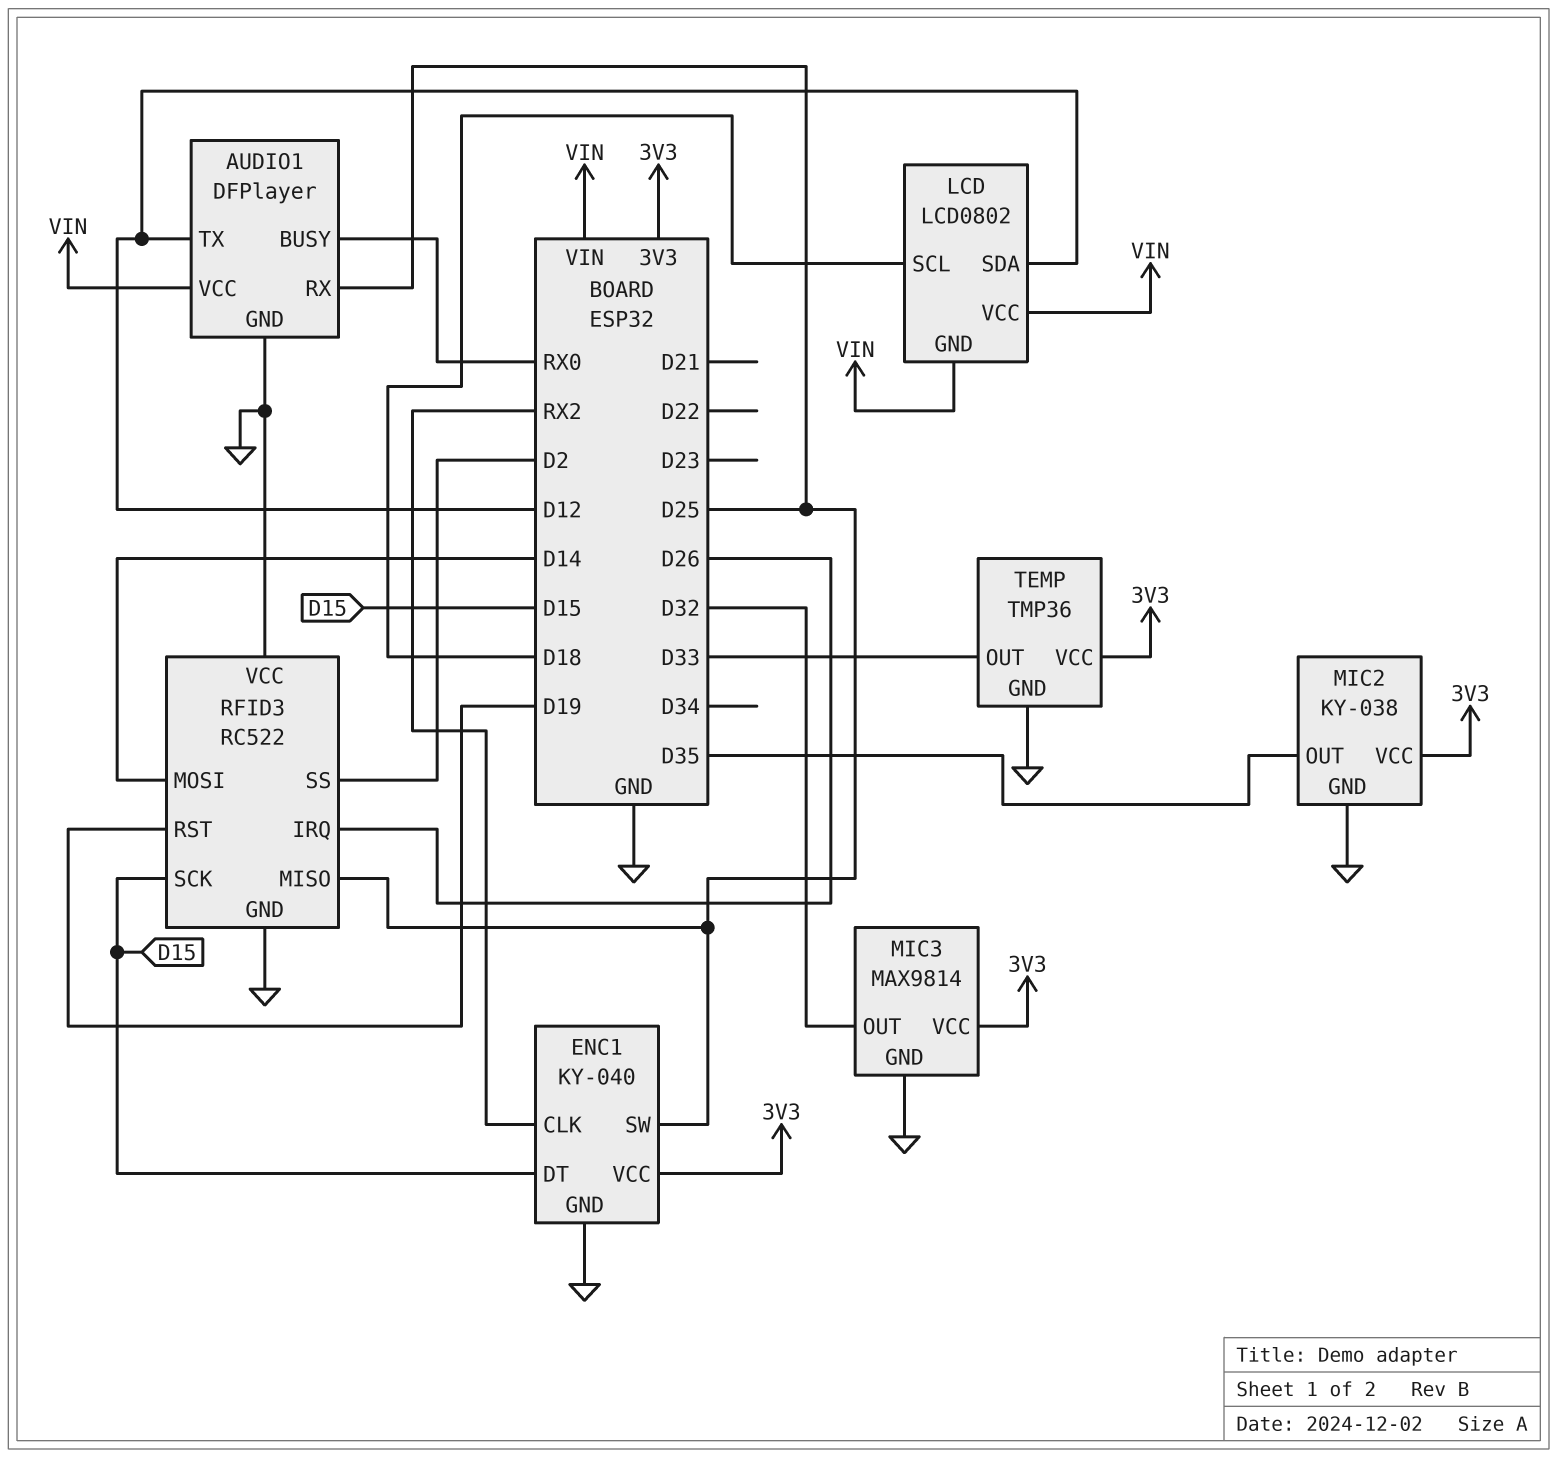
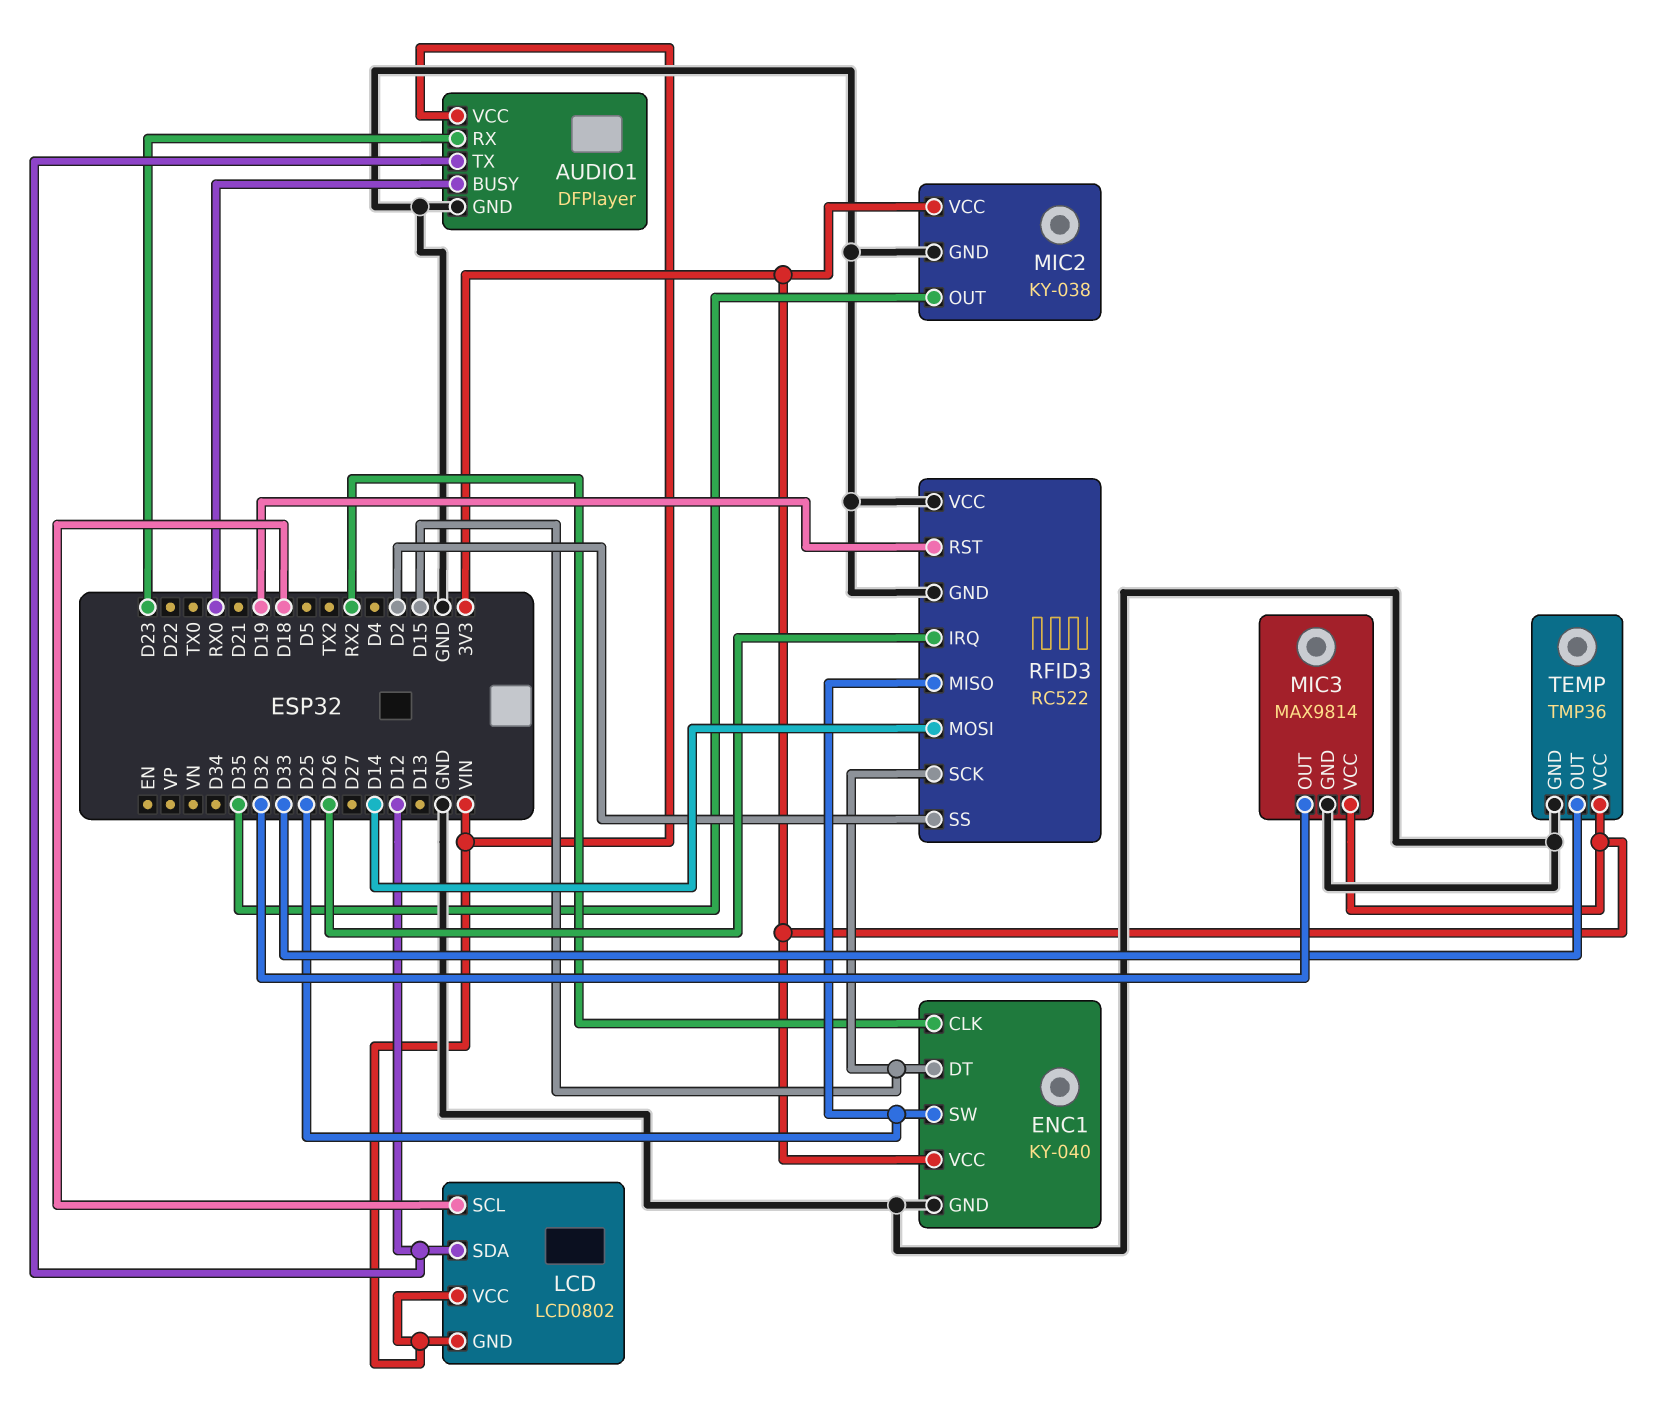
AUDIO1 pin RX: D25 -> D23

